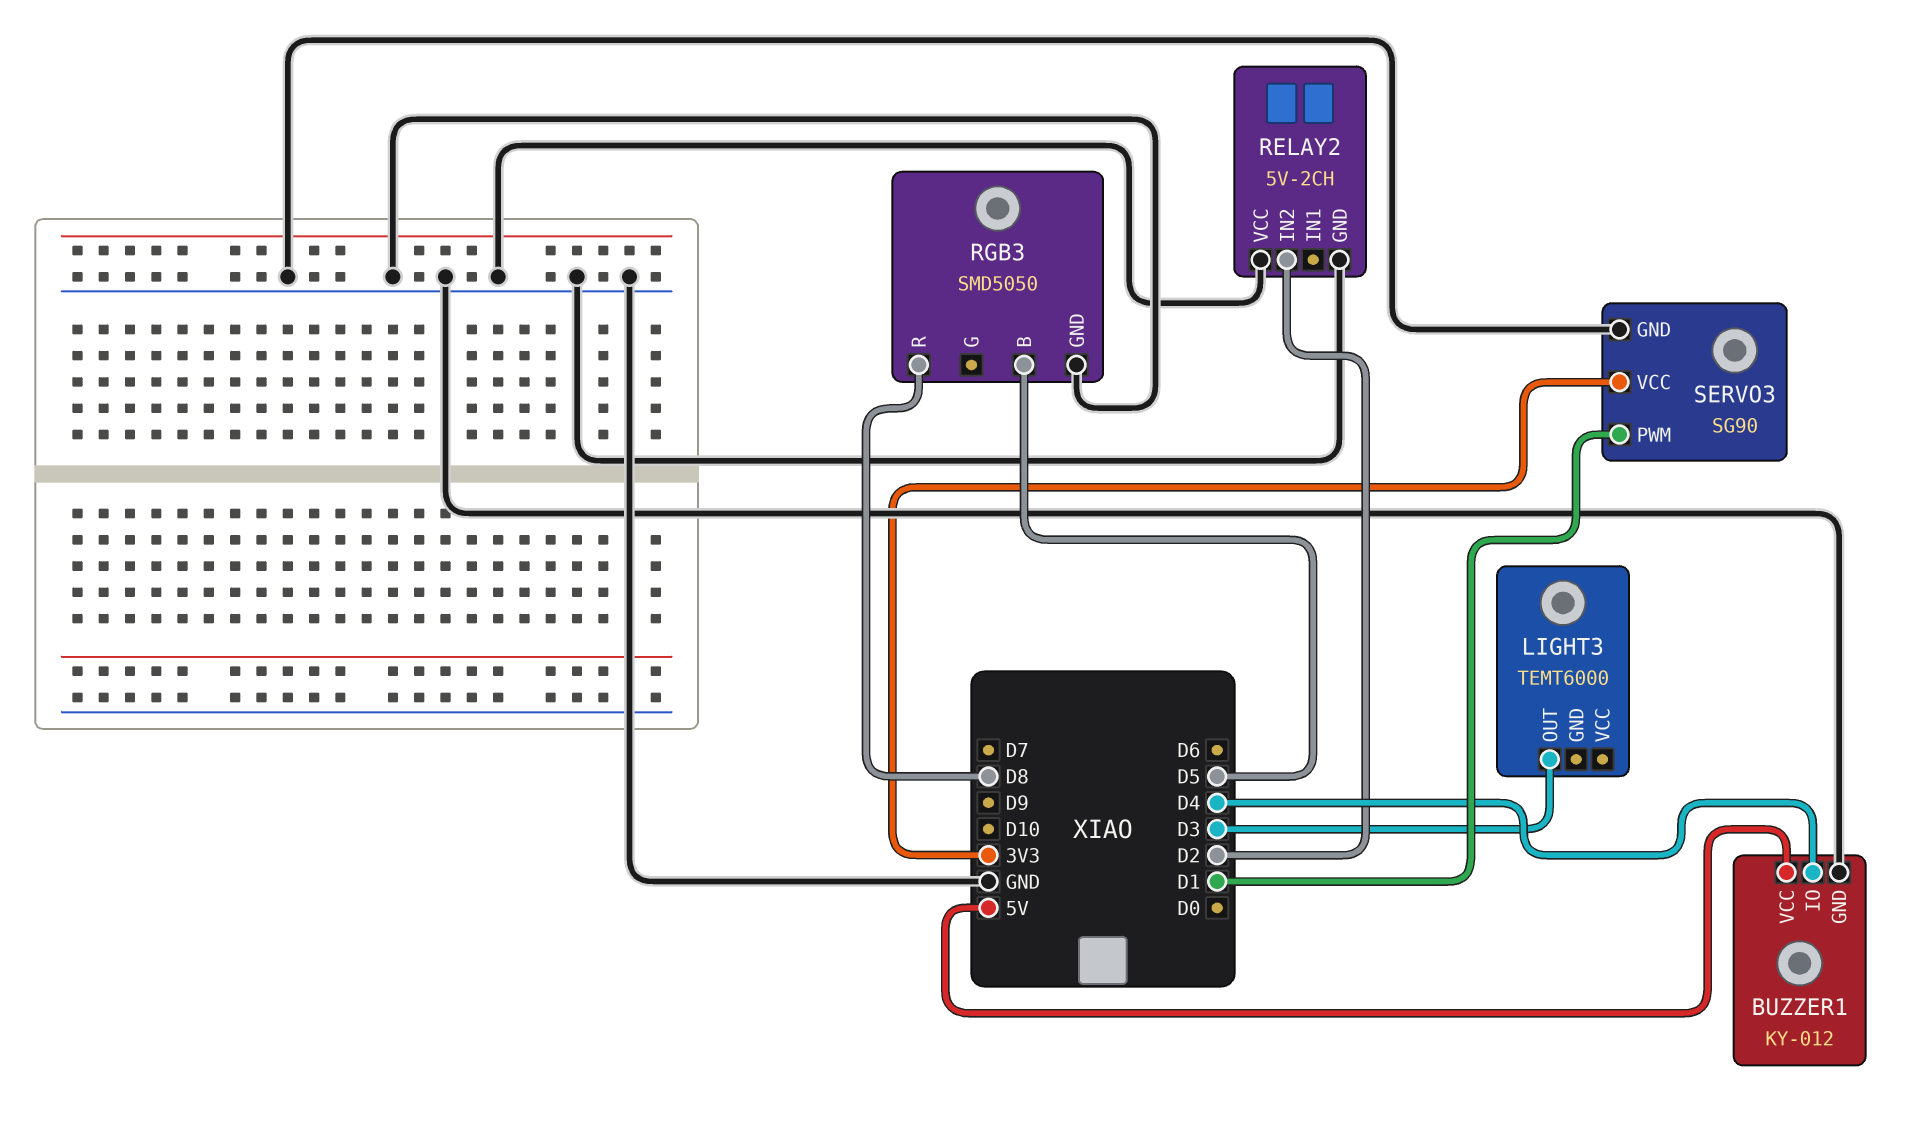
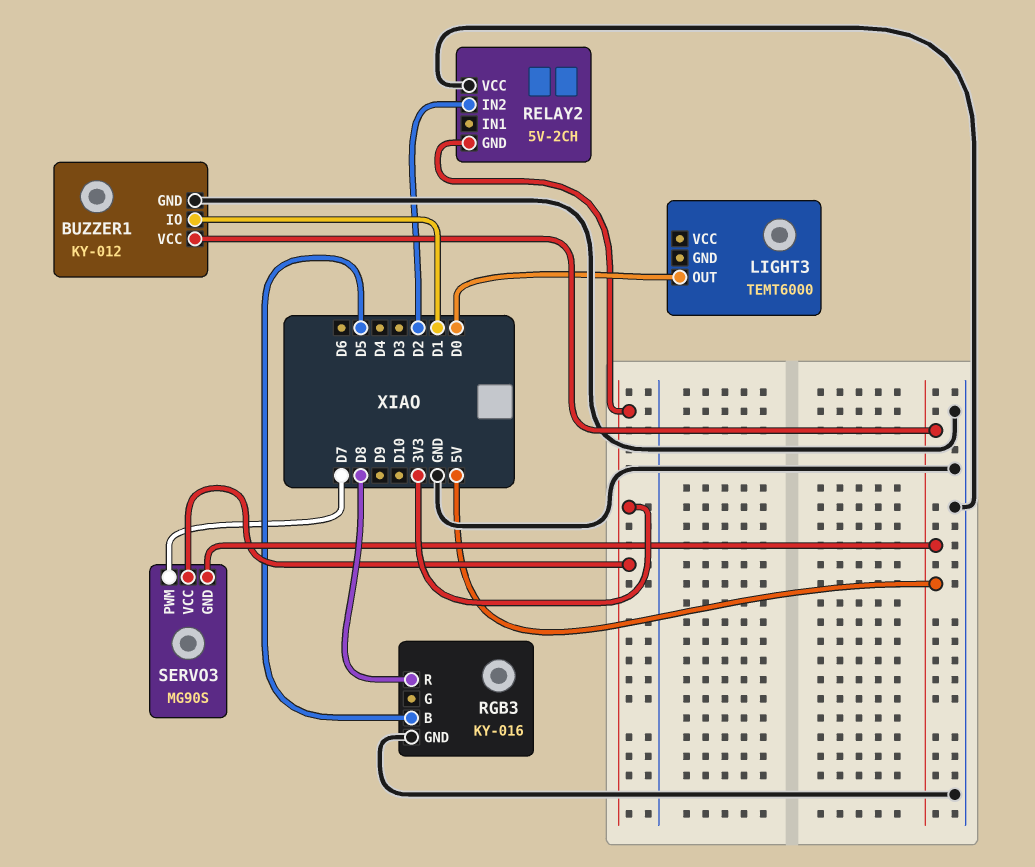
BUZZER1 pin IO: D4 -> D1
LIGHT3 pin OUT: D3 -> D0
RELAY2 pin GND: GND -> 3V3
RGB3: SMD5050 -> KY-016
SERVO3: SG90 -> MG90S
SERVO3 pin GND: GND -> 5V
SERVO3 pin PWM: D1 -> D7

